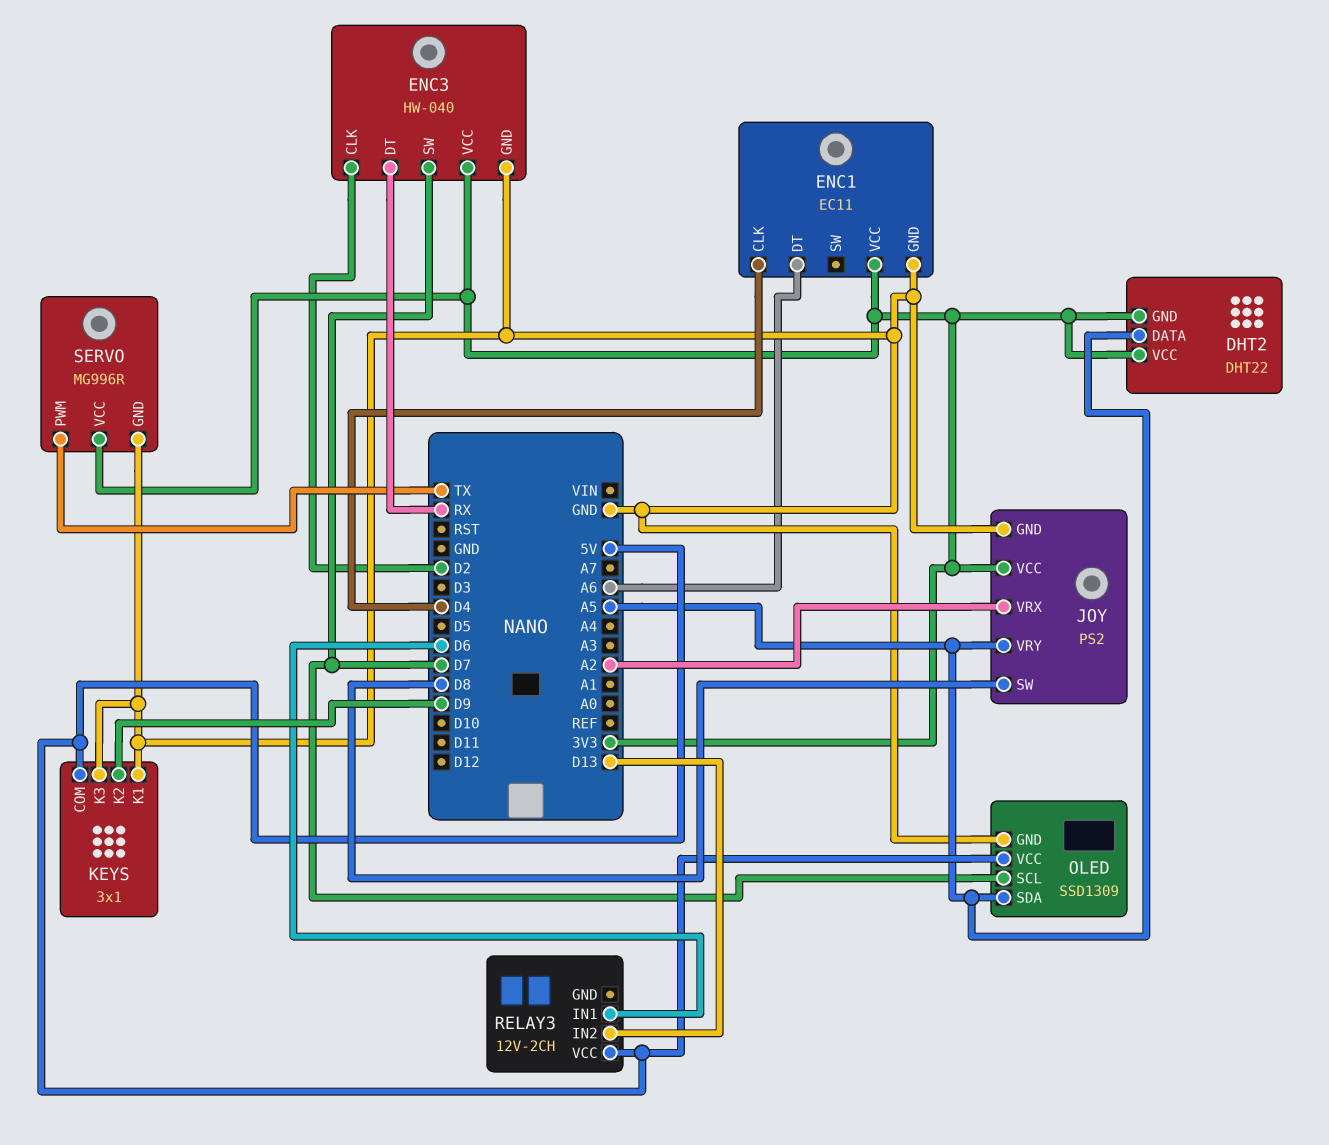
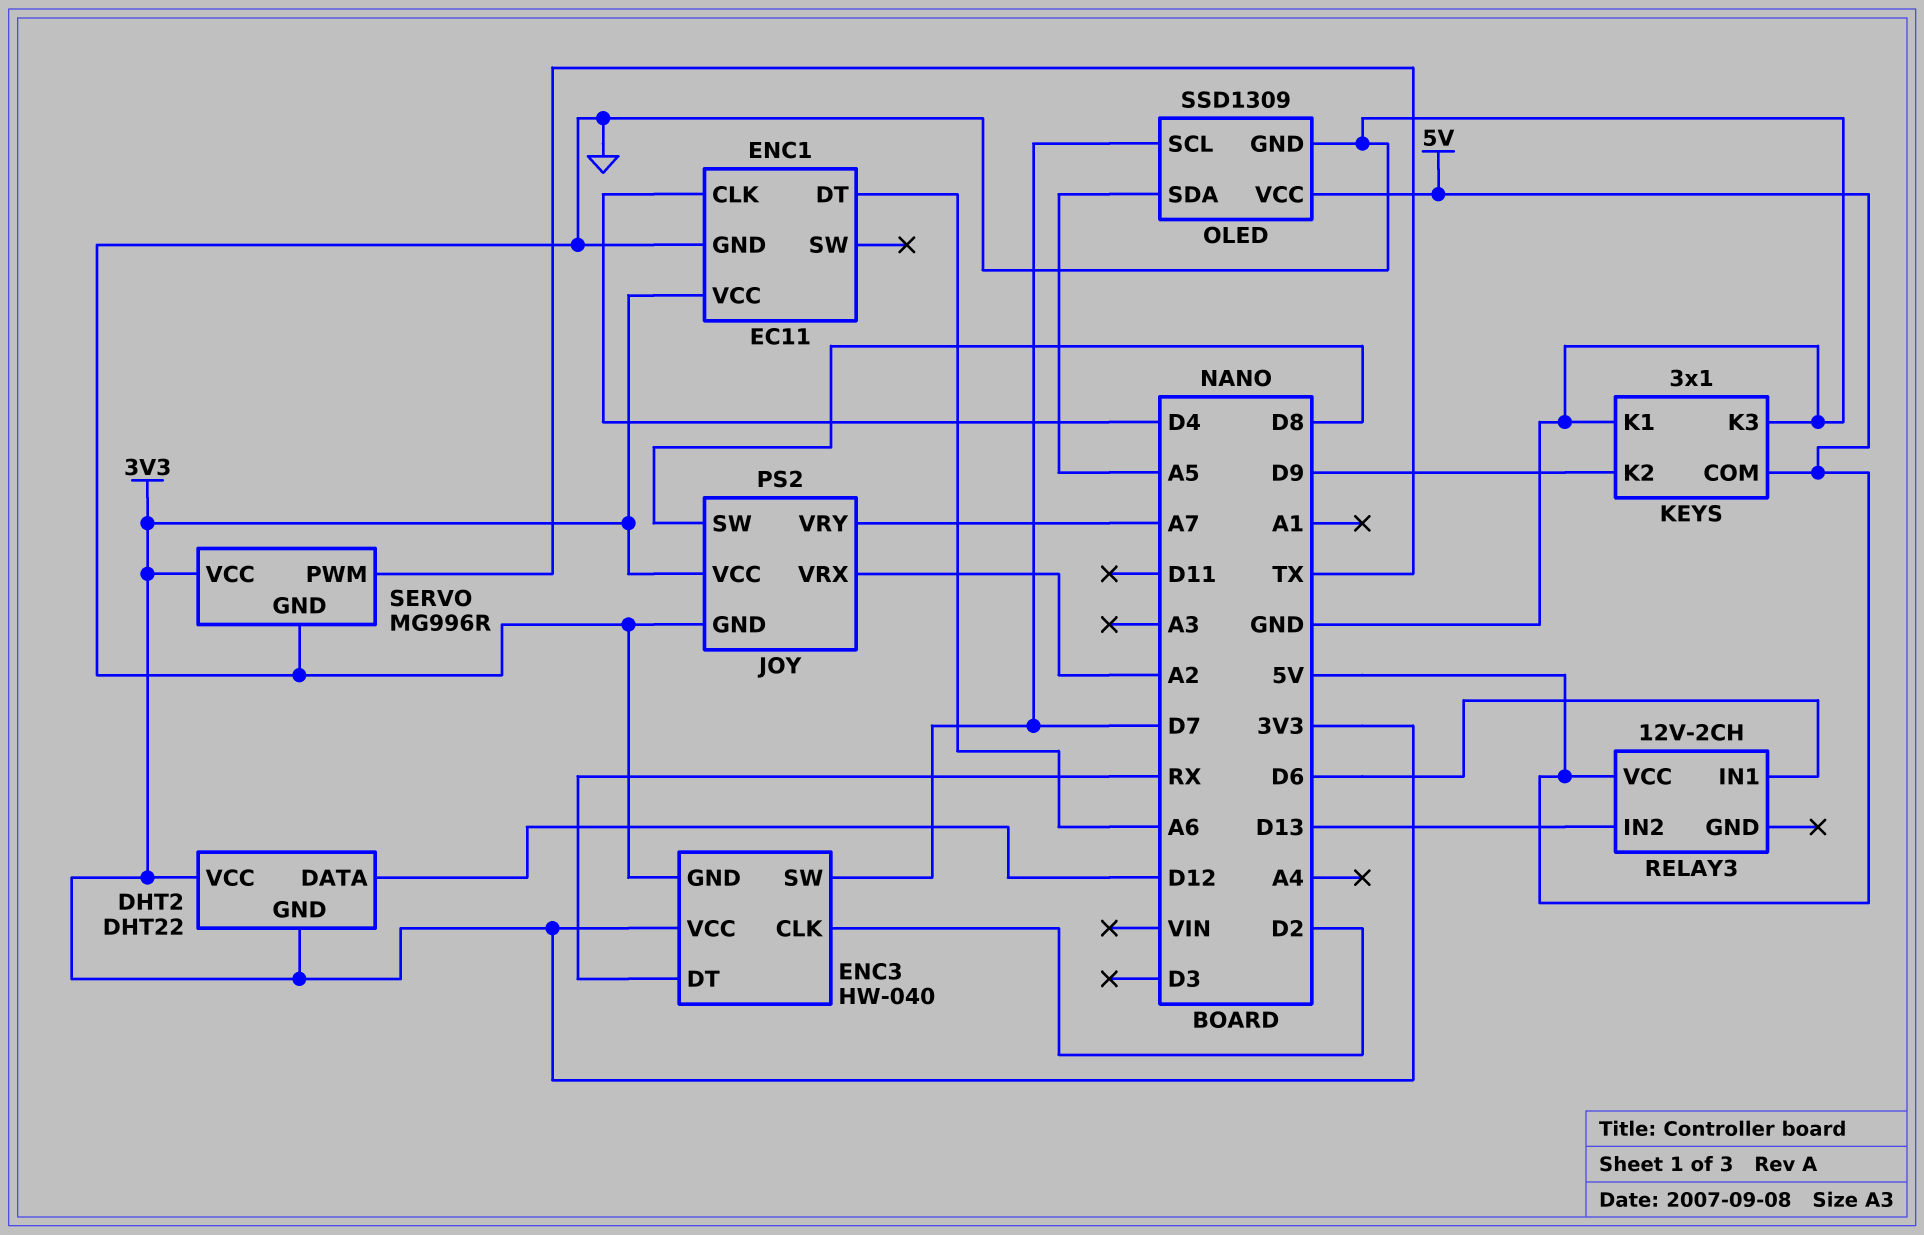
DHT2 pin DATA: A5 -> D12
JOY pin VRY: A5 -> A7

